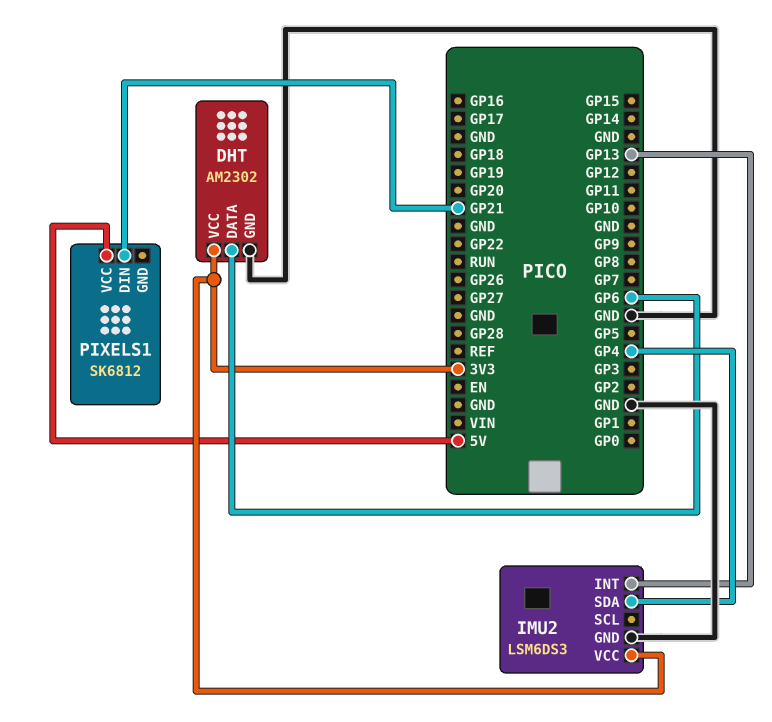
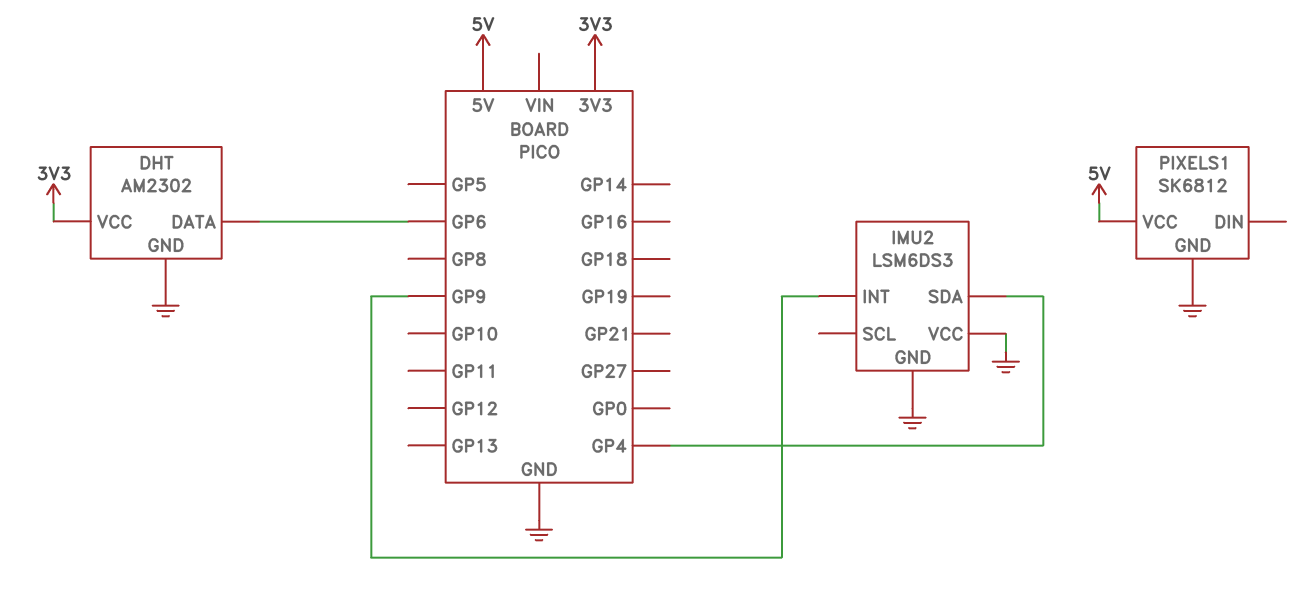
IMU2 pin INT: GP13 -> GP9
IMU2 pin VCC: 3V3 -> GND
PIXELS1 pin DIN: GP21 -> none
PIXELS1 pin GND: none -> GND

